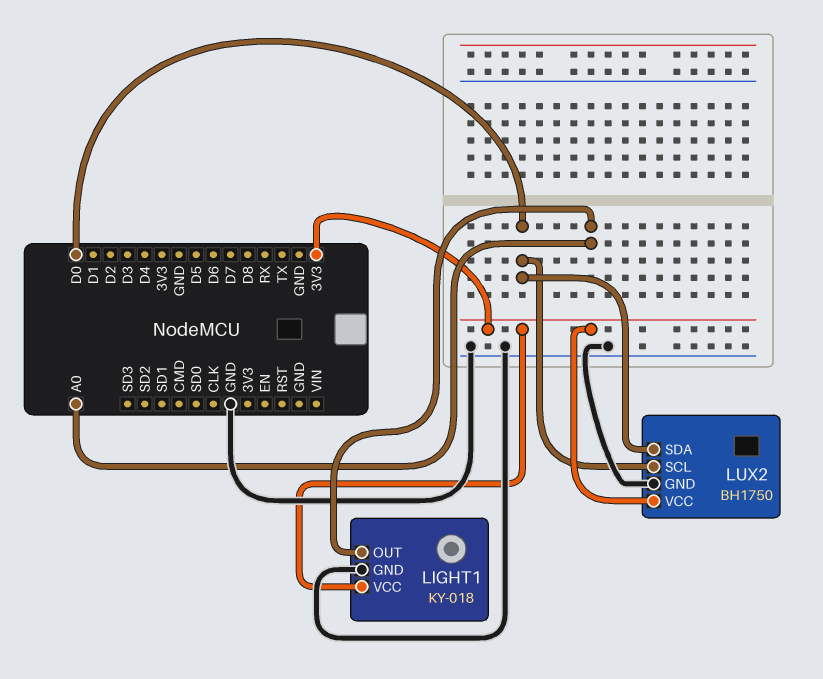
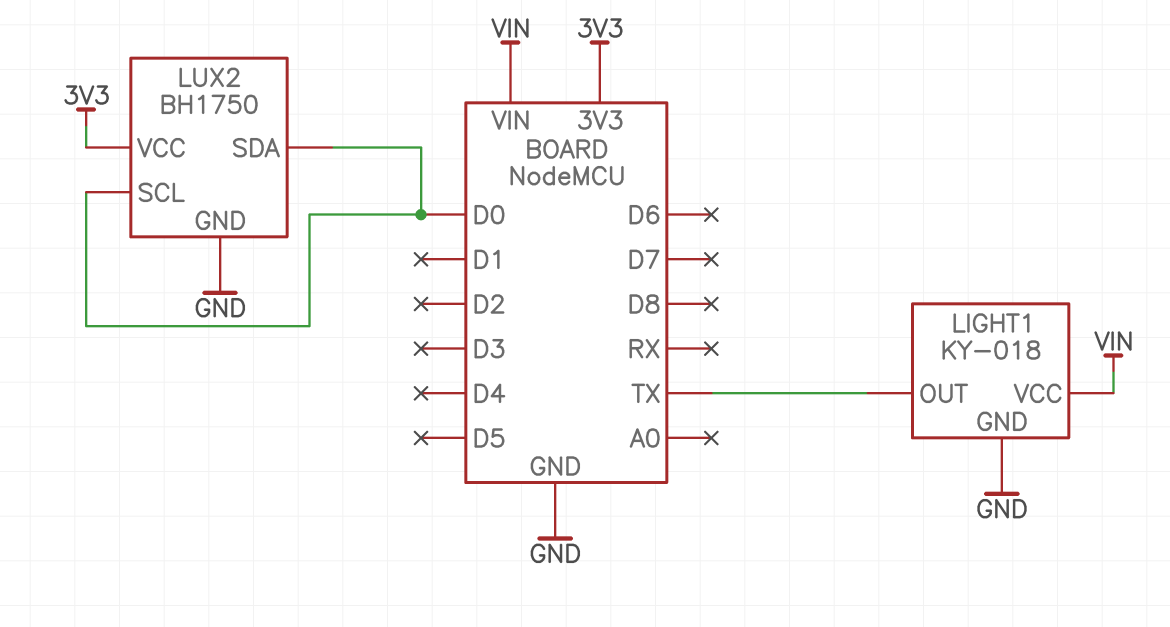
LIGHT1 pin OUT: A0 -> TX
LIGHT1 pin VCC: 3V3 -> VIN

